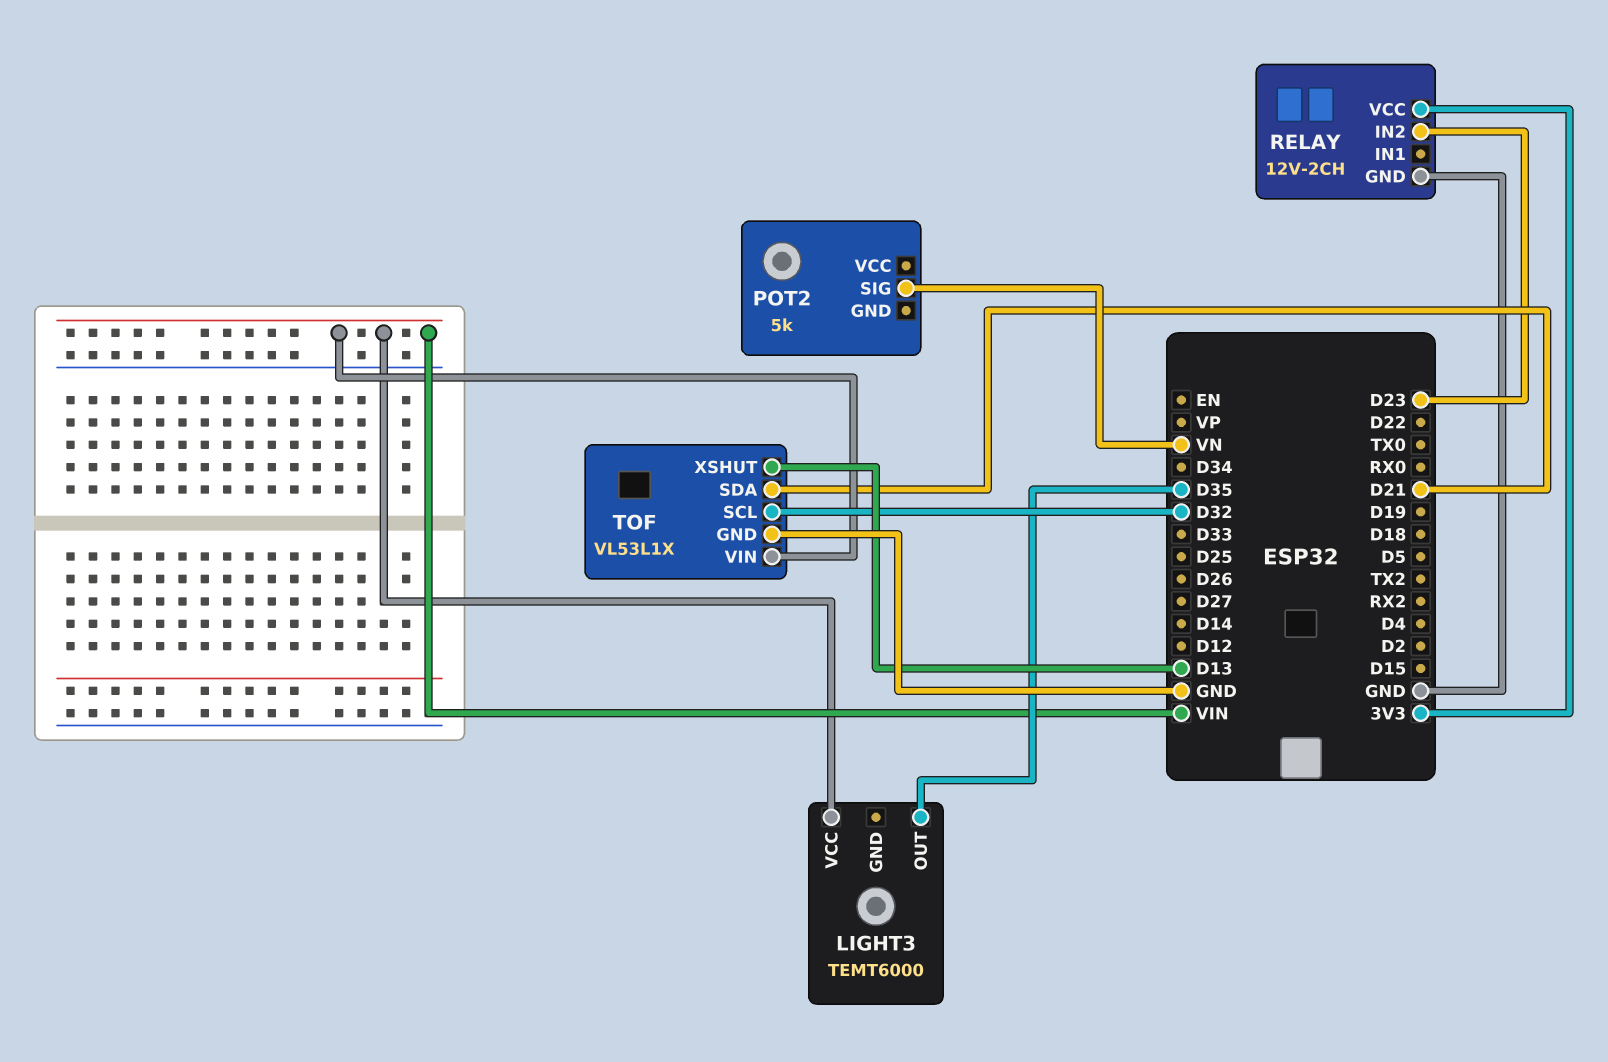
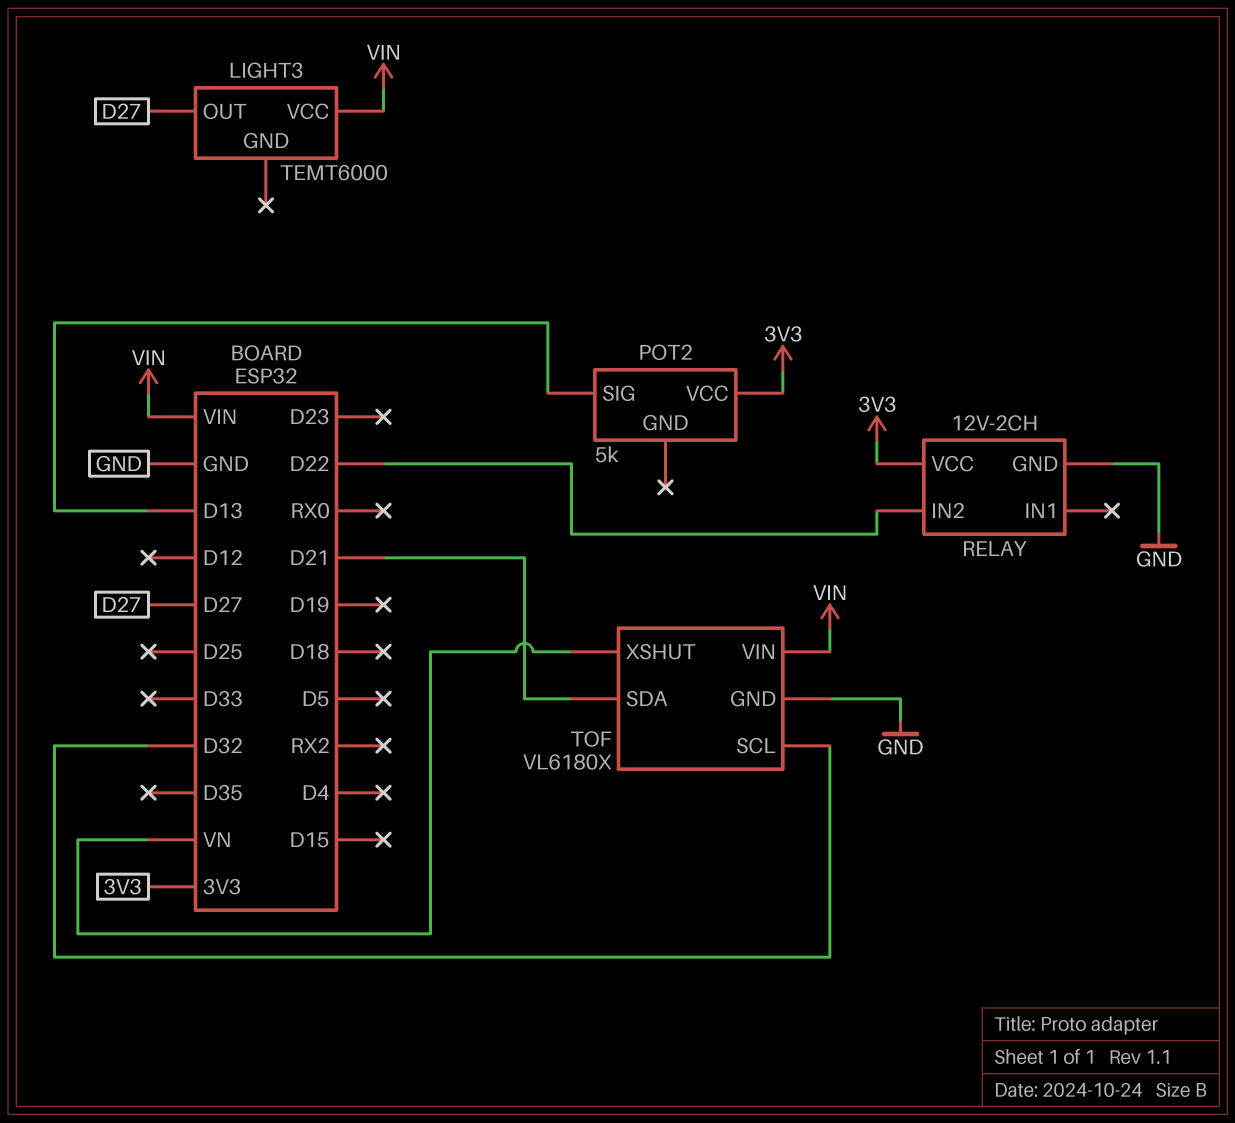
LIGHT3 pin OUT: D35 -> D27
POT2 pin SIG: VN -> D13
POT2 pin VCC: none -> 3V3
RELAY pin IN2: D23 -> D22
TOF: VL53L1X -> VL6180X
TOF pin XSHUT: D13 -> VN

